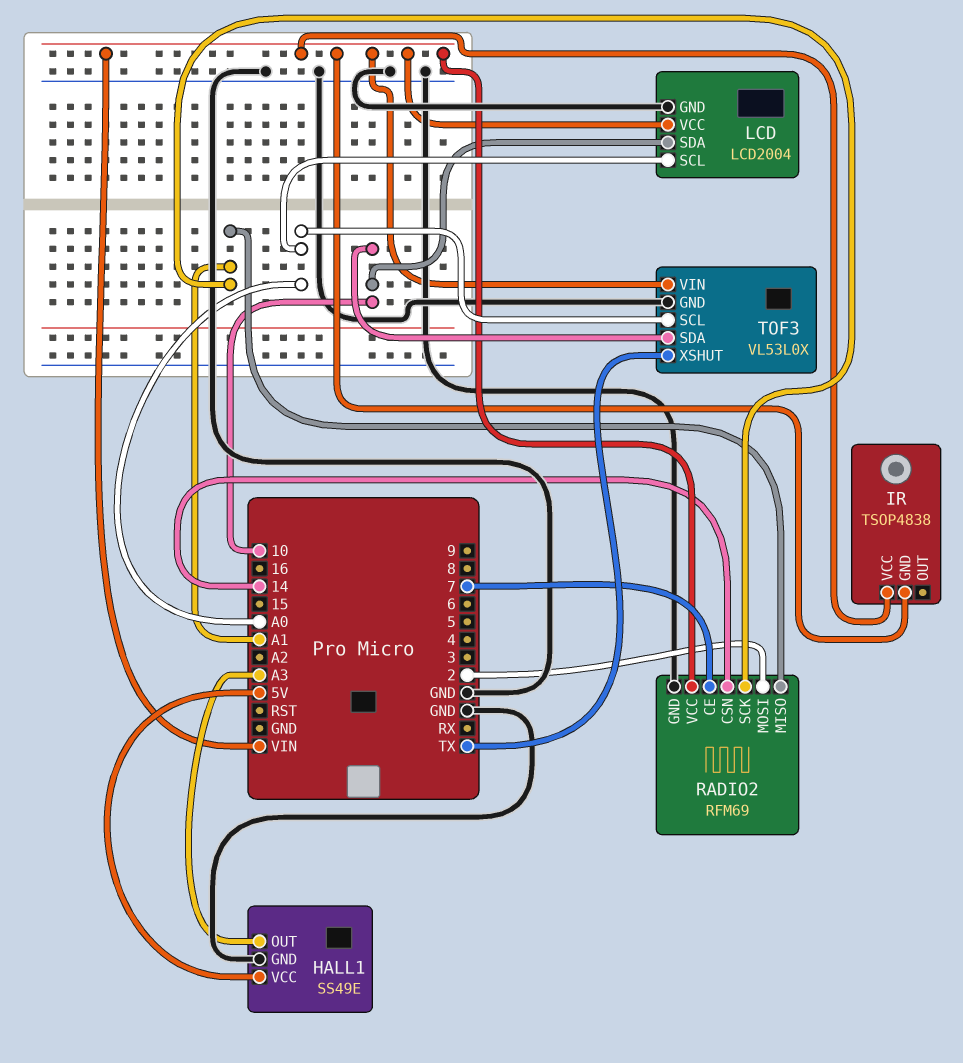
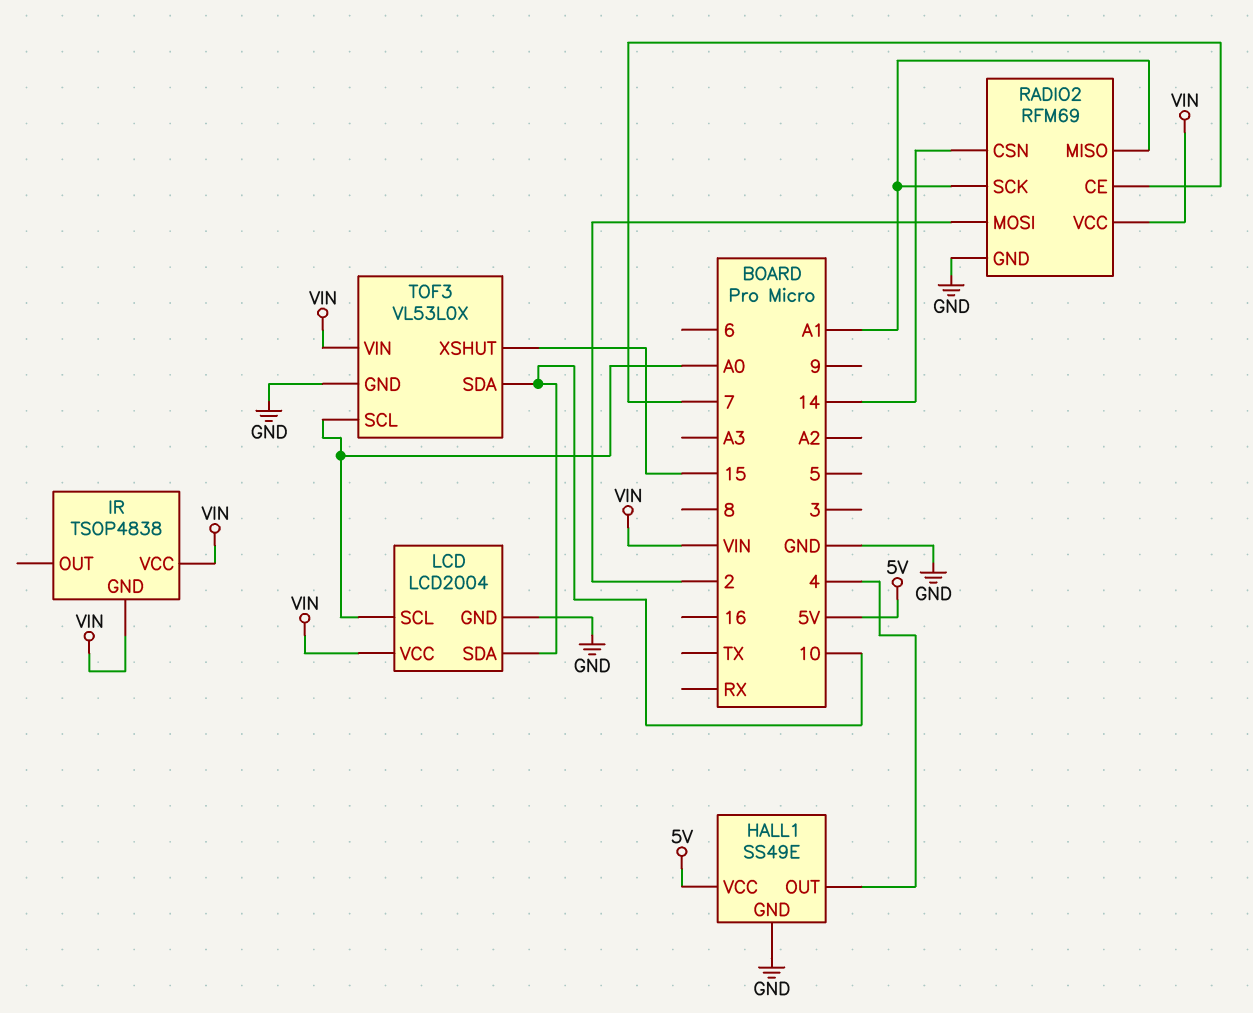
HALL1 pin OUT: A3 -> 4
TOF3 pin XSHUT: TX -> 15

